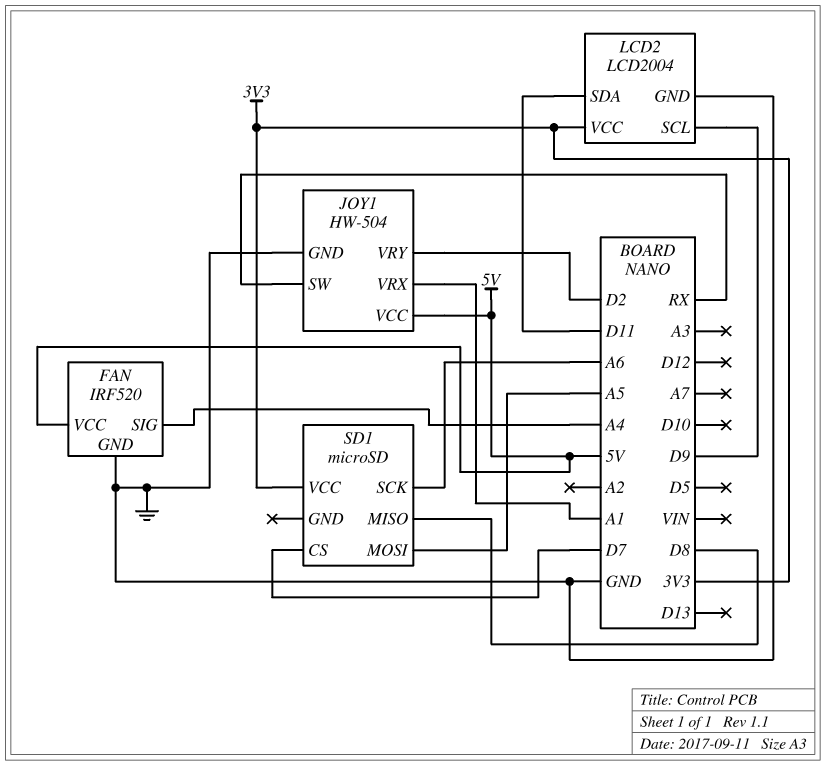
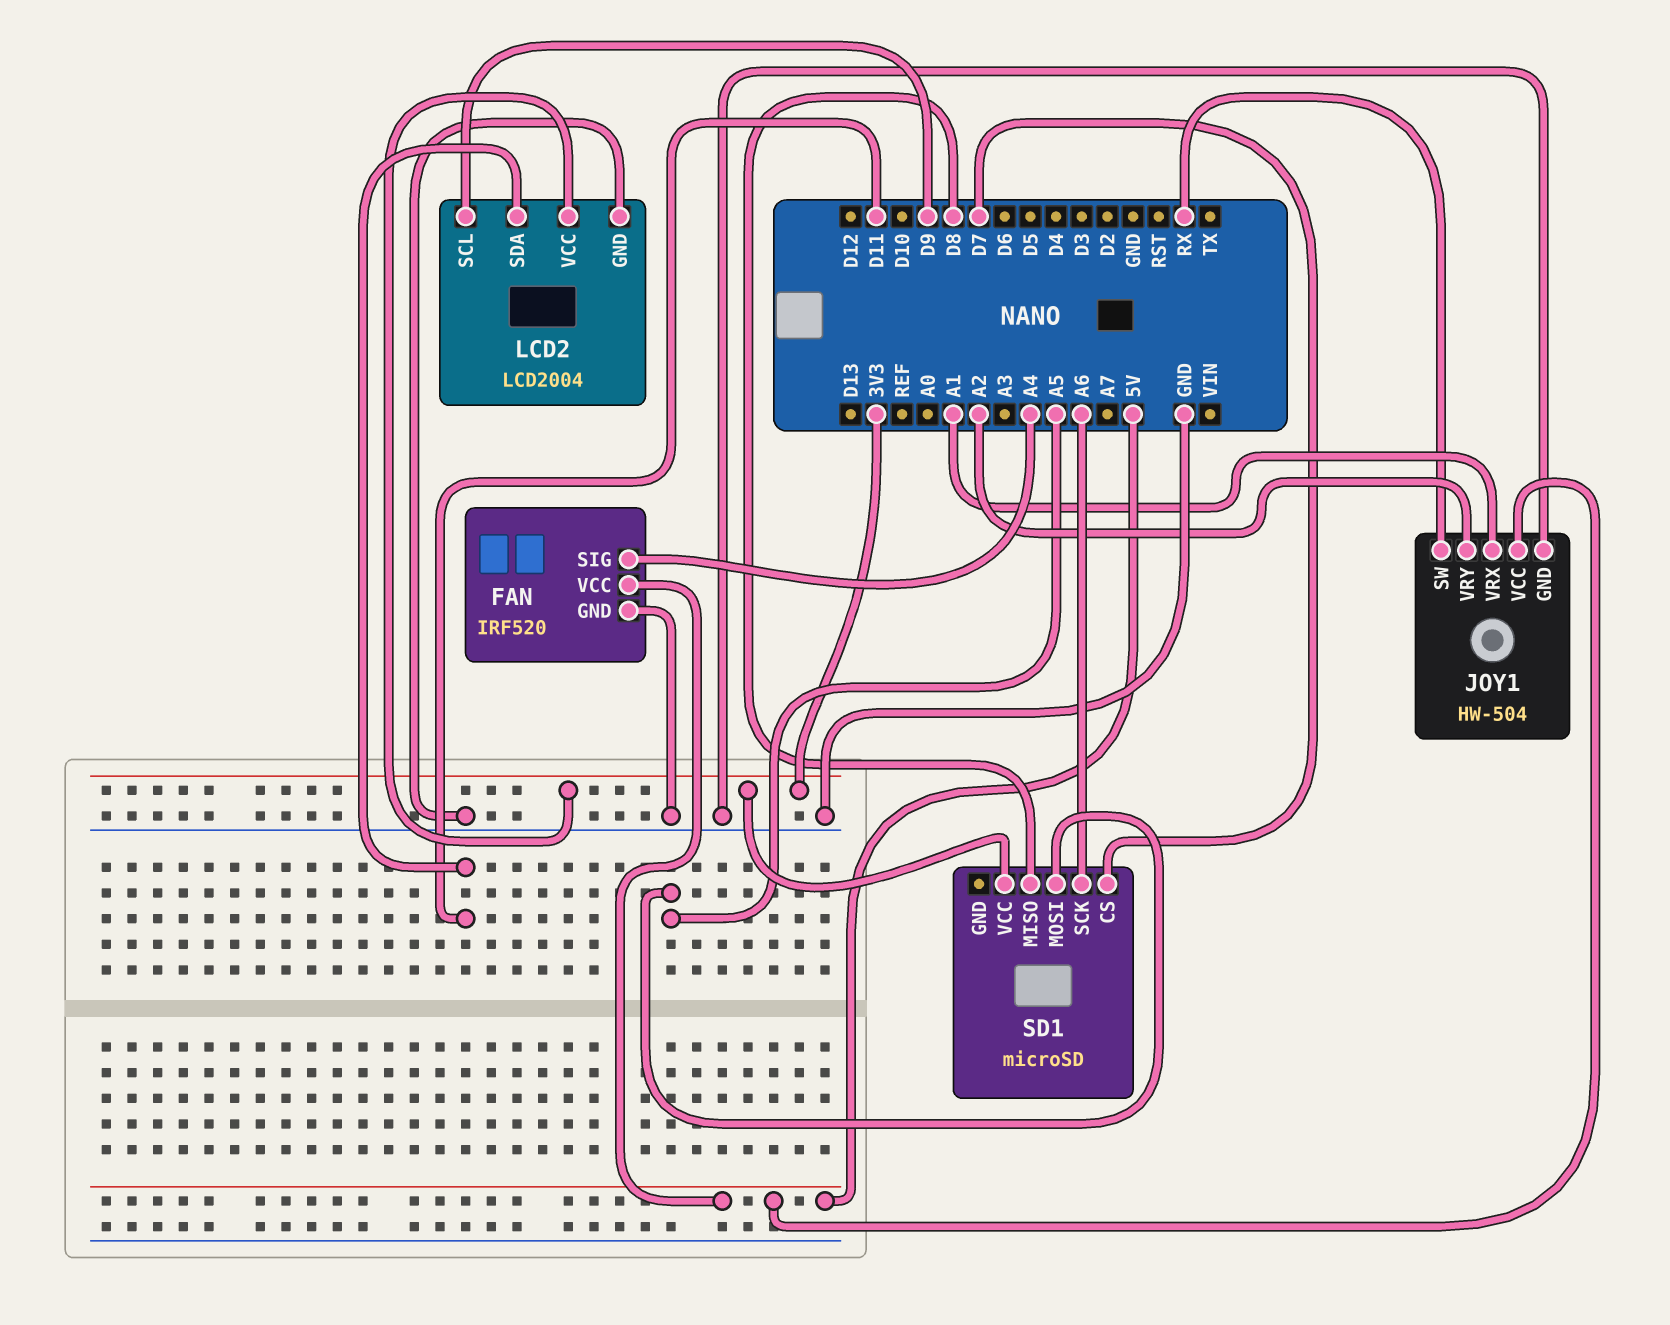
JOY1 pin VRY: D2 -> A2

